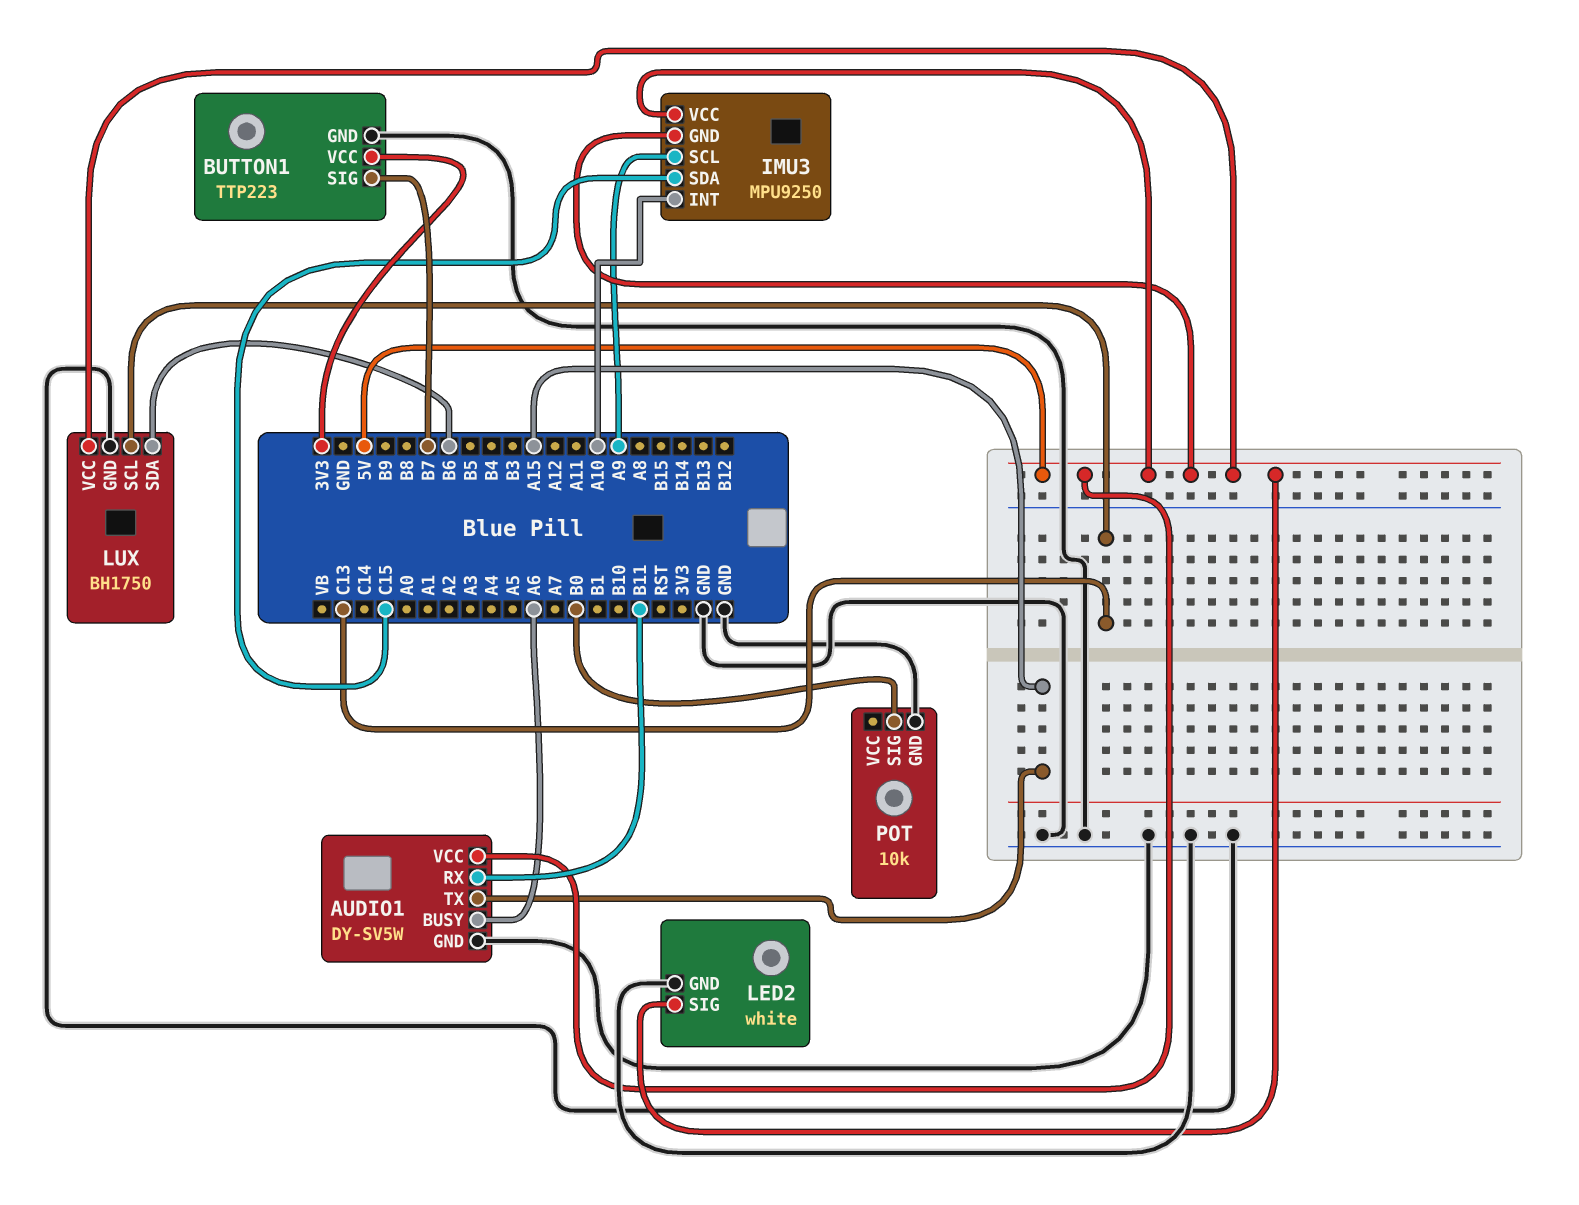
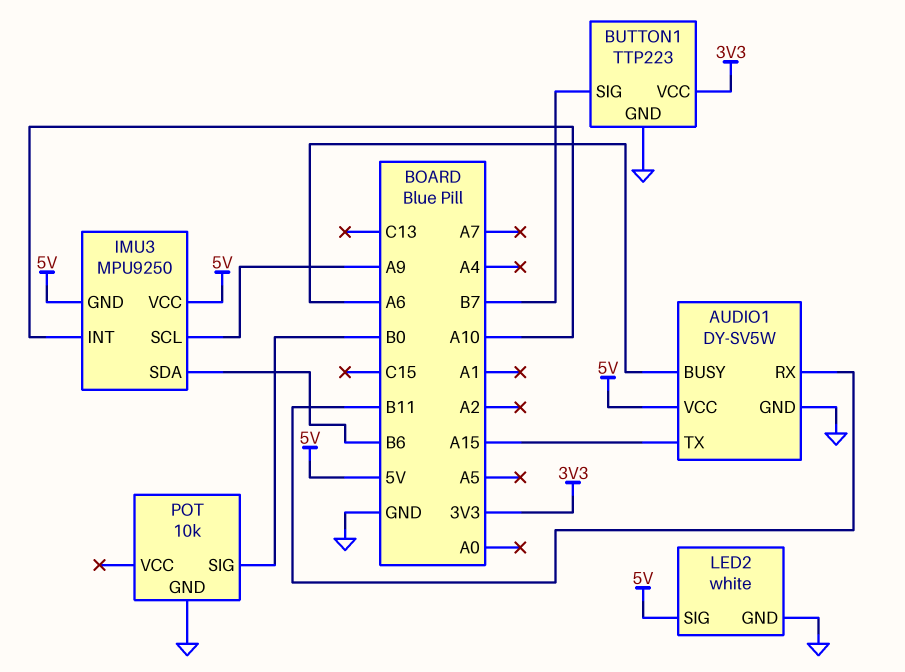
IMU3 pin SDA: C15 -> B6
LUX: BH1750 -> none
LUX pin GND: GND -> none
LUX pin SCL: C13 -> none
LUX pin SDA: B6 -> none
LUX pin VCC: 5V -> none

